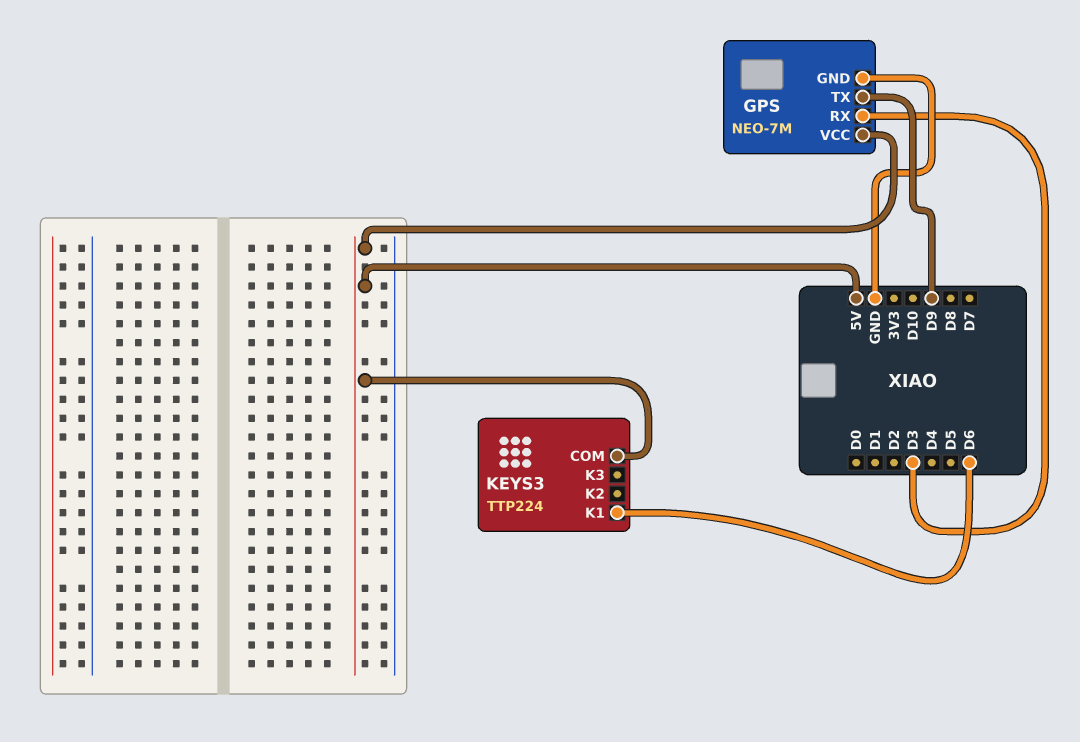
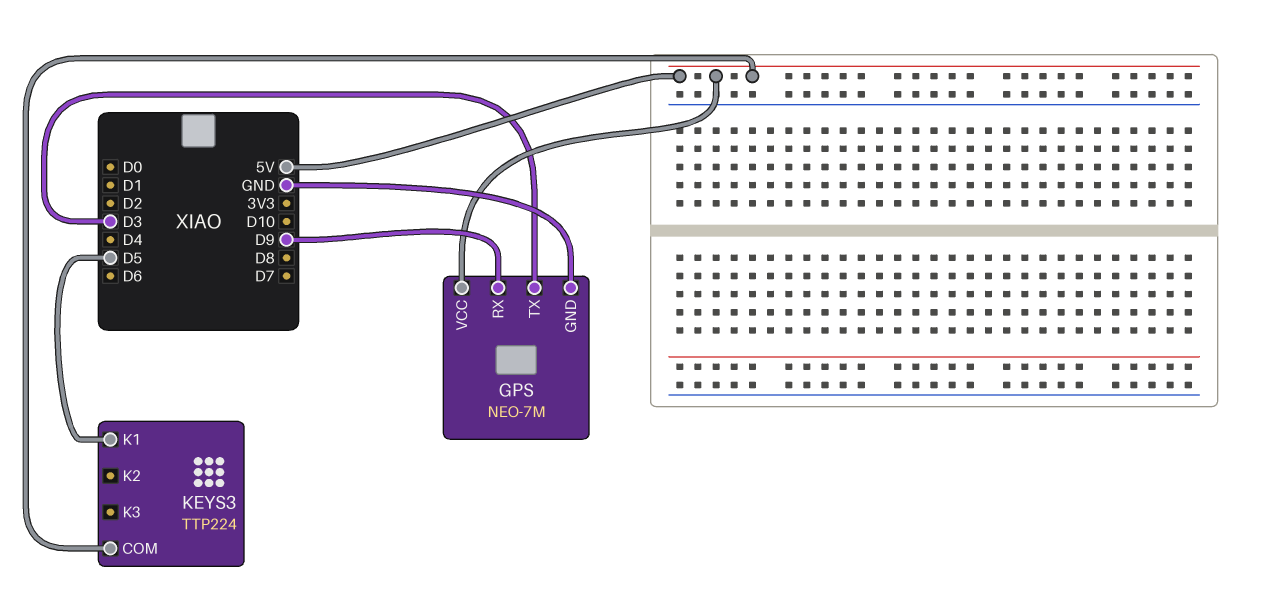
GPS pin RX: D3 -> D9
GPS pin TX: D9 -> D3
KEYS3 pin K1: D6 -> D5

